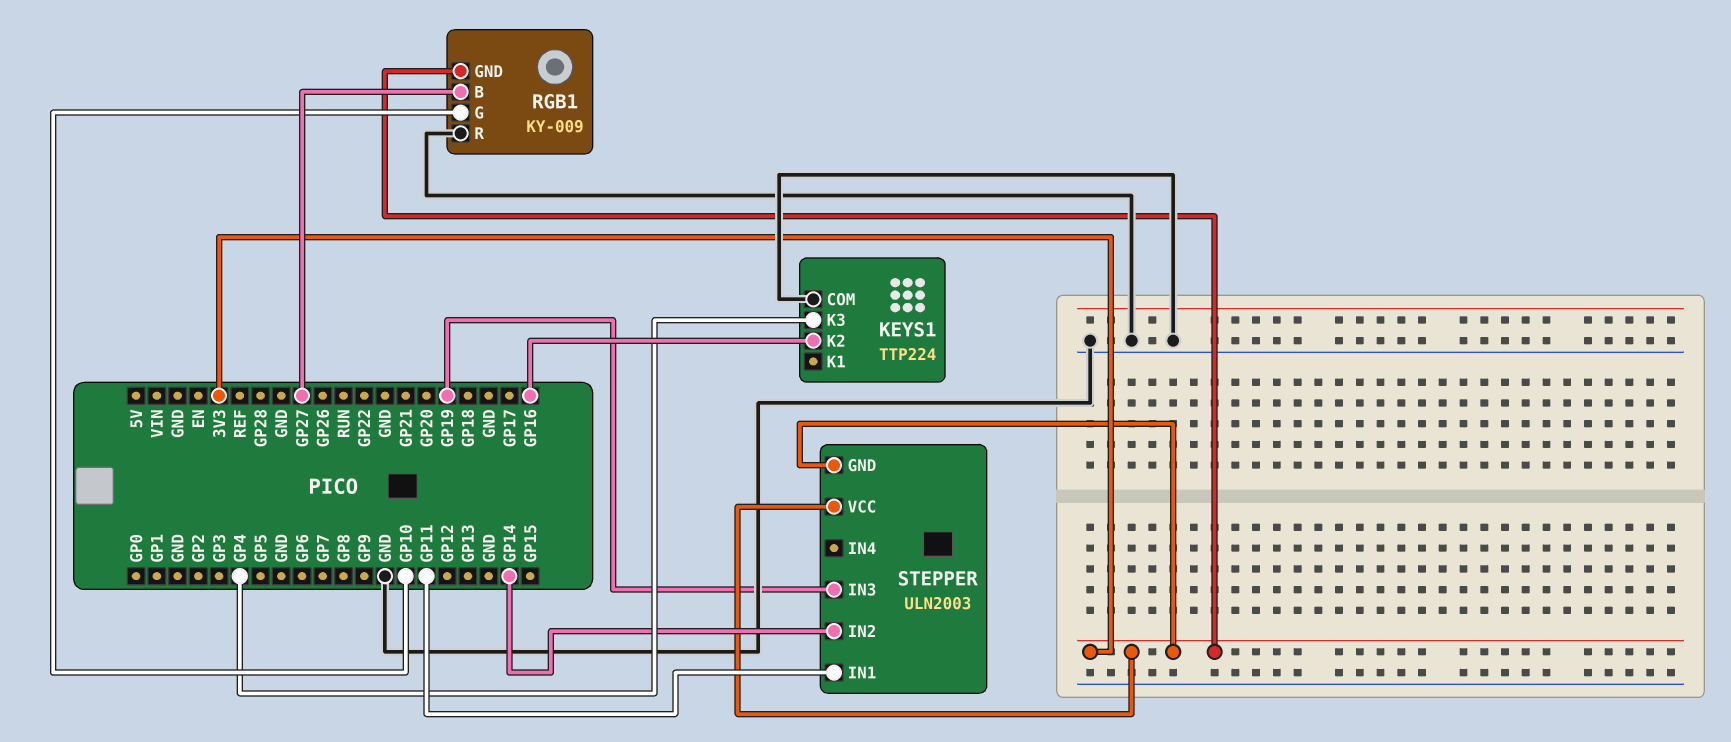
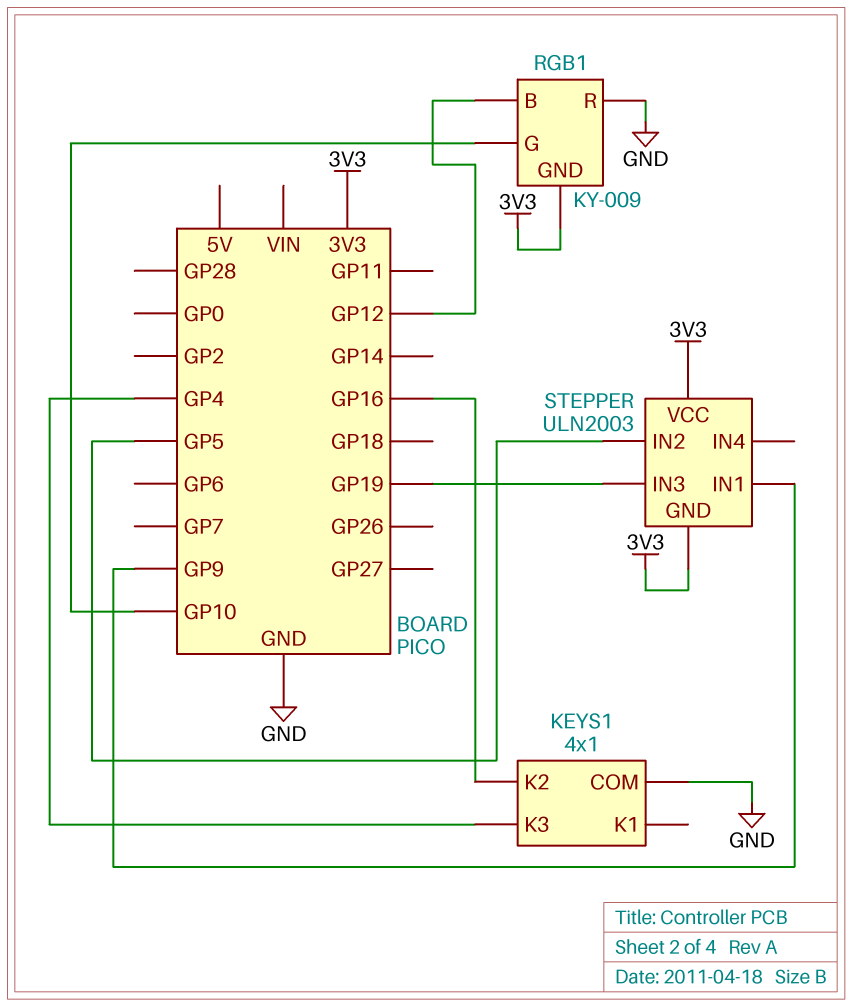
KEYS1: TTP224 -> 4x1
RGB1 pin B: GP27 -> GP12
STEPPER pin IN1: GP11 -> GP9
STEPPER pin IN2: GP14 -> GP5

